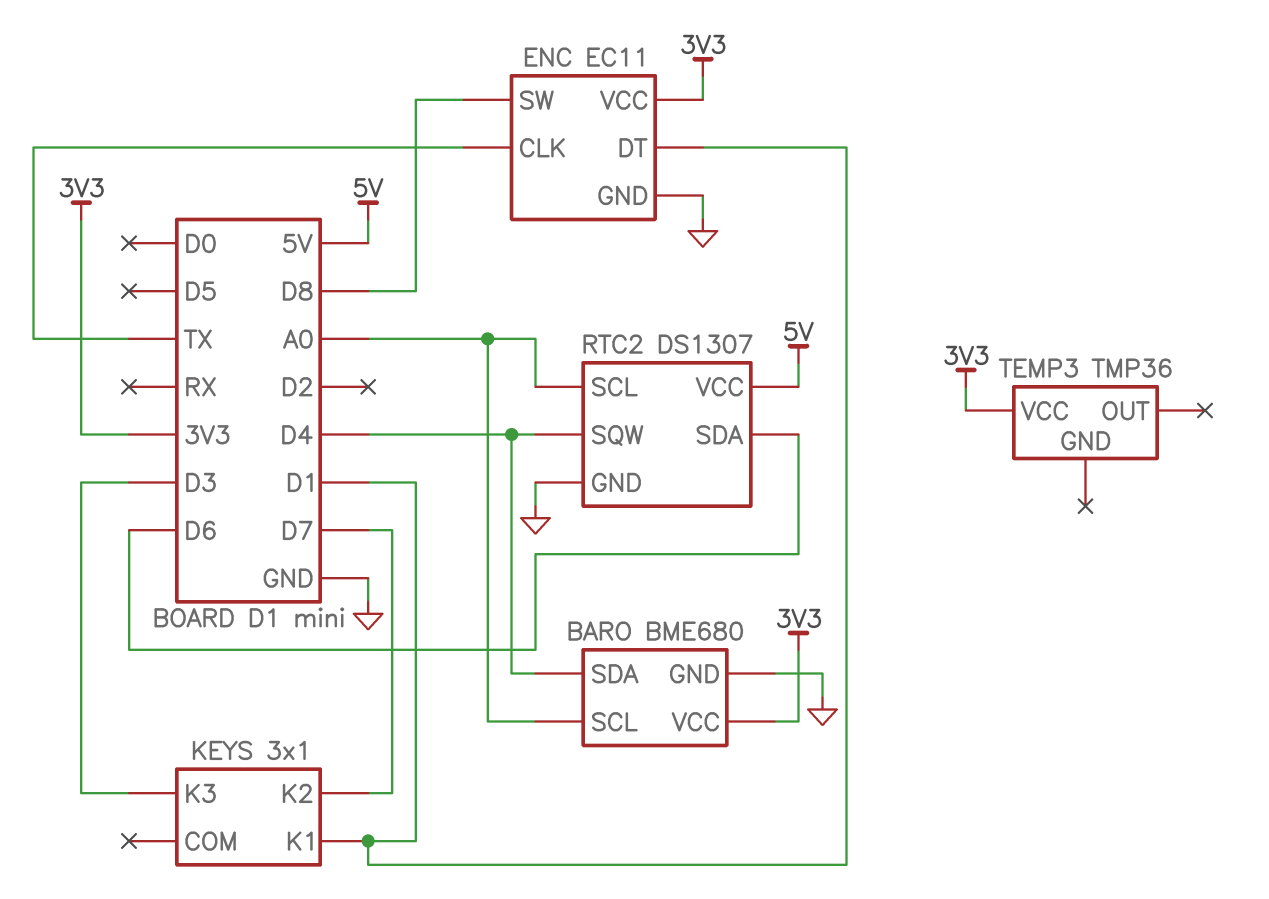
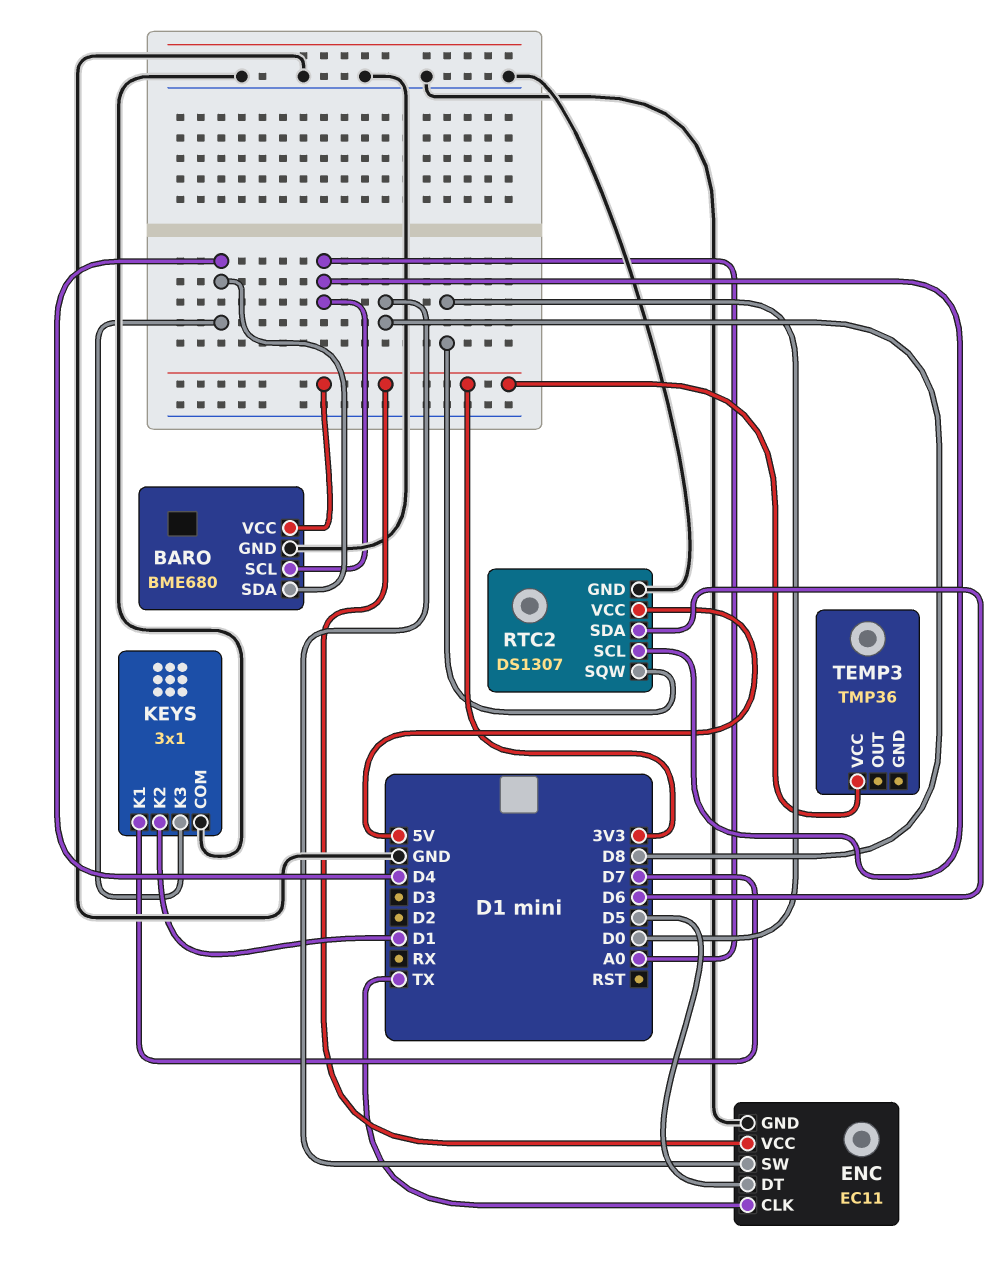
ENC pin DT: D1 -> D5
KEYS pin COM: none -> GND
KEYS pin K1: D1 -> D7
KEYS pin K2: D7 -> D1
KEYS pin K3: D3 -> D4
RTC2 pin SQW: D4 -> D0

